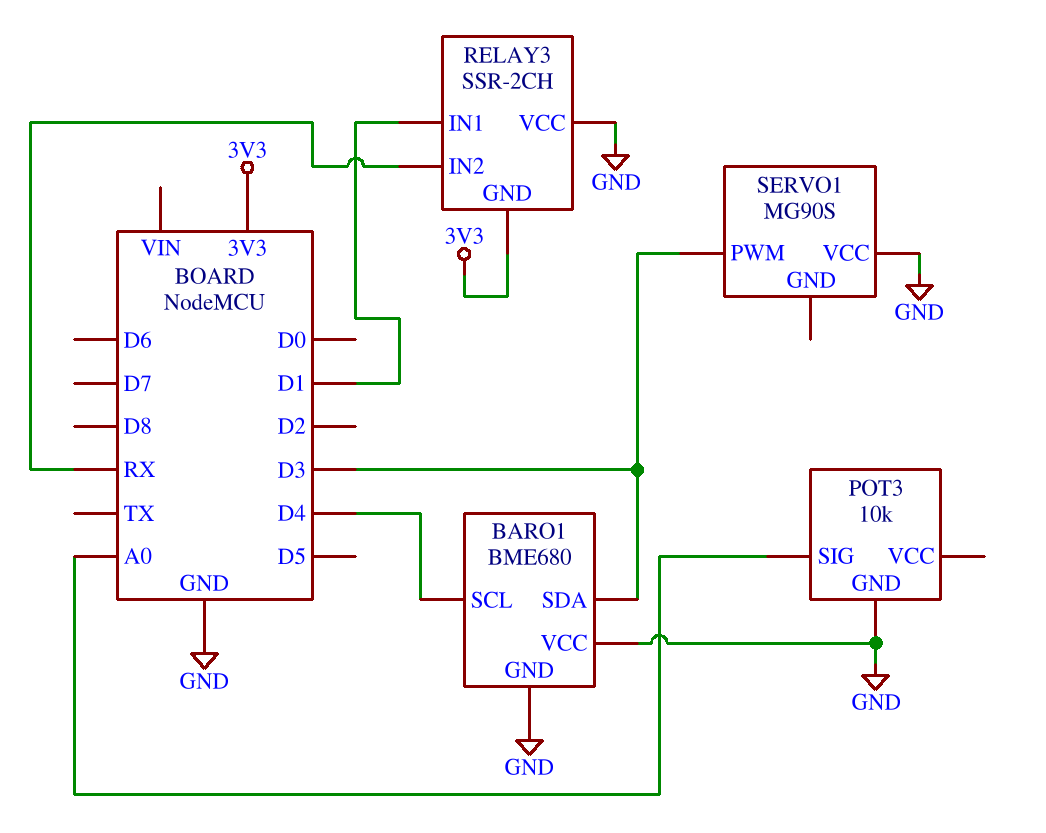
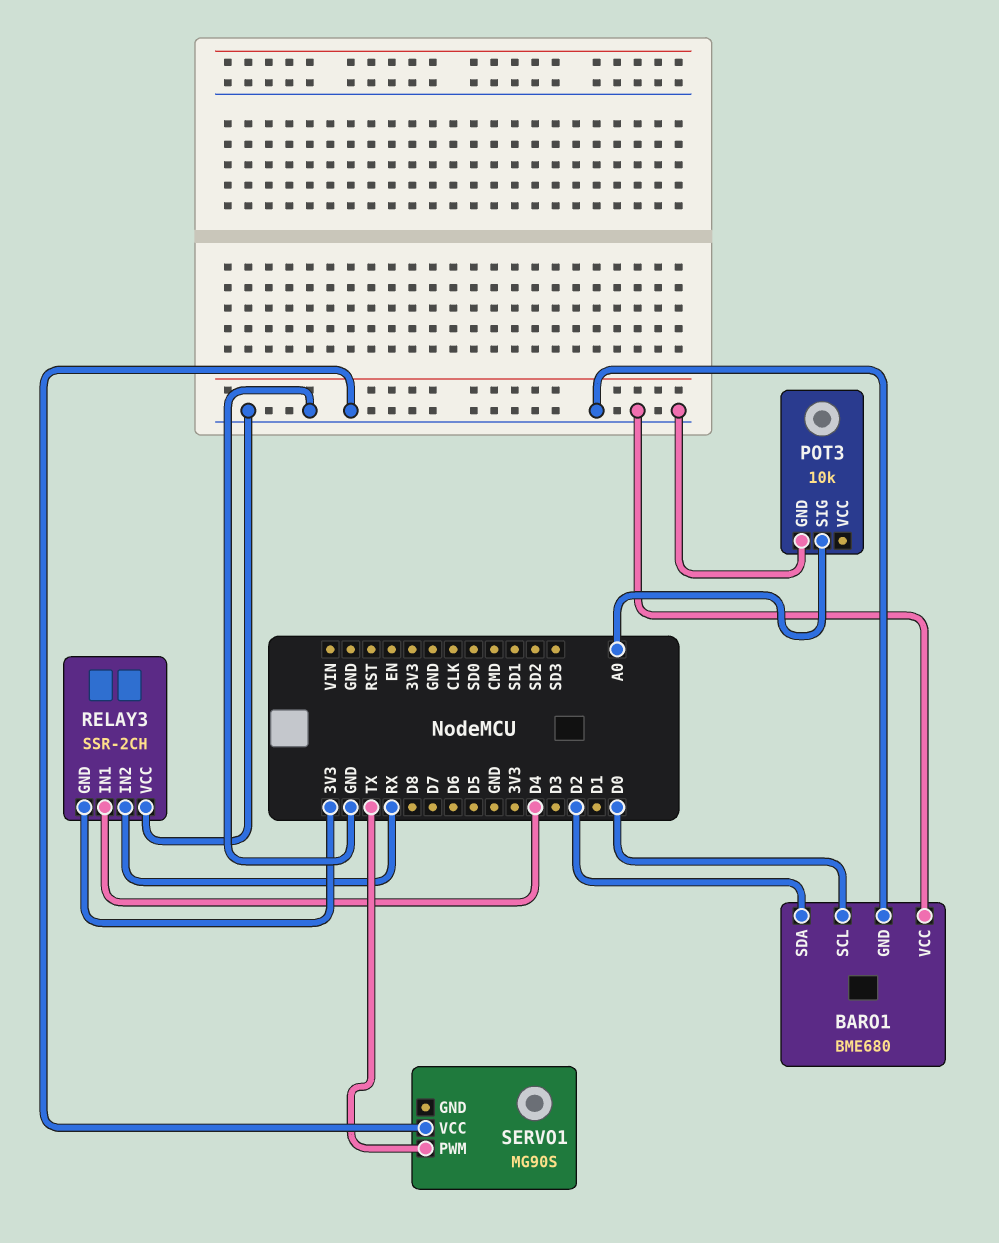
BARO1 pin SCL: D4 -> D0
BARO1 pin SDA: D3 -> D2
RELAY3 pin IN1: D1 -> D4
SERVO1 pin PWM: D3 -> TX

